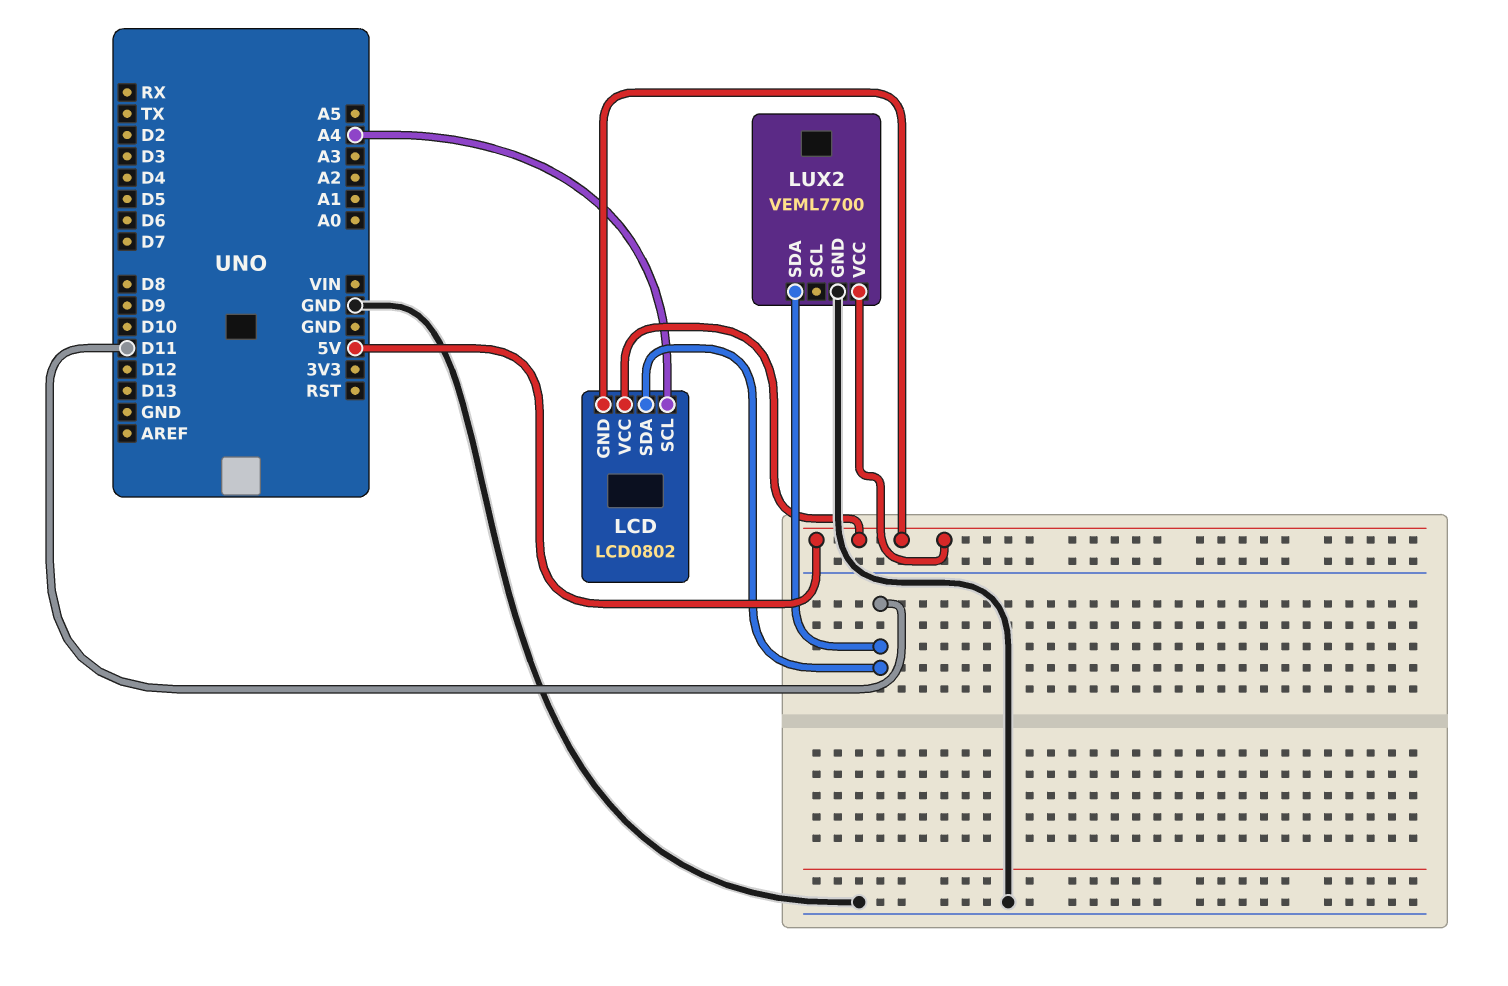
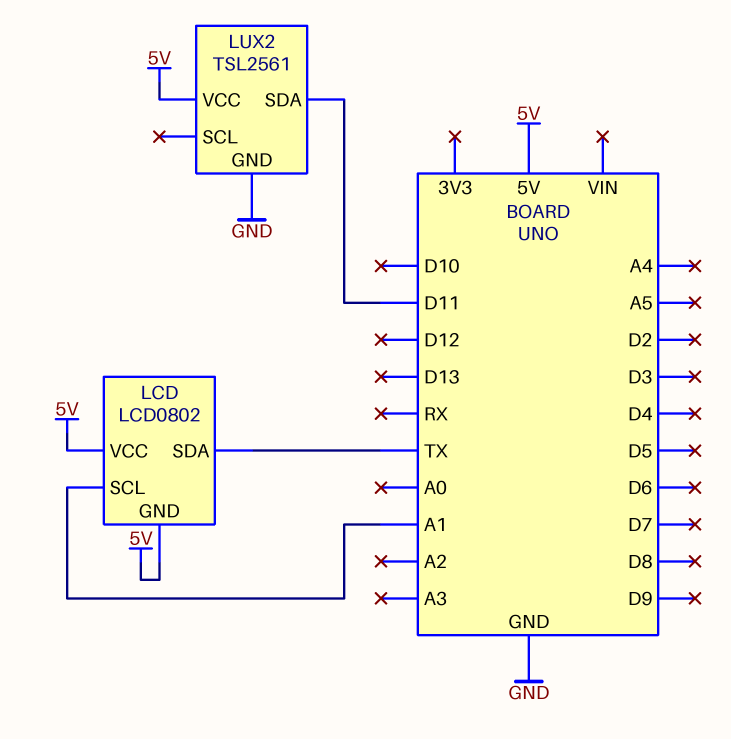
LCD pin SCL: A4 -> A1
LCD pin SDA: D11 -> TX
LUX2: VEML7700 -> TSL2561

